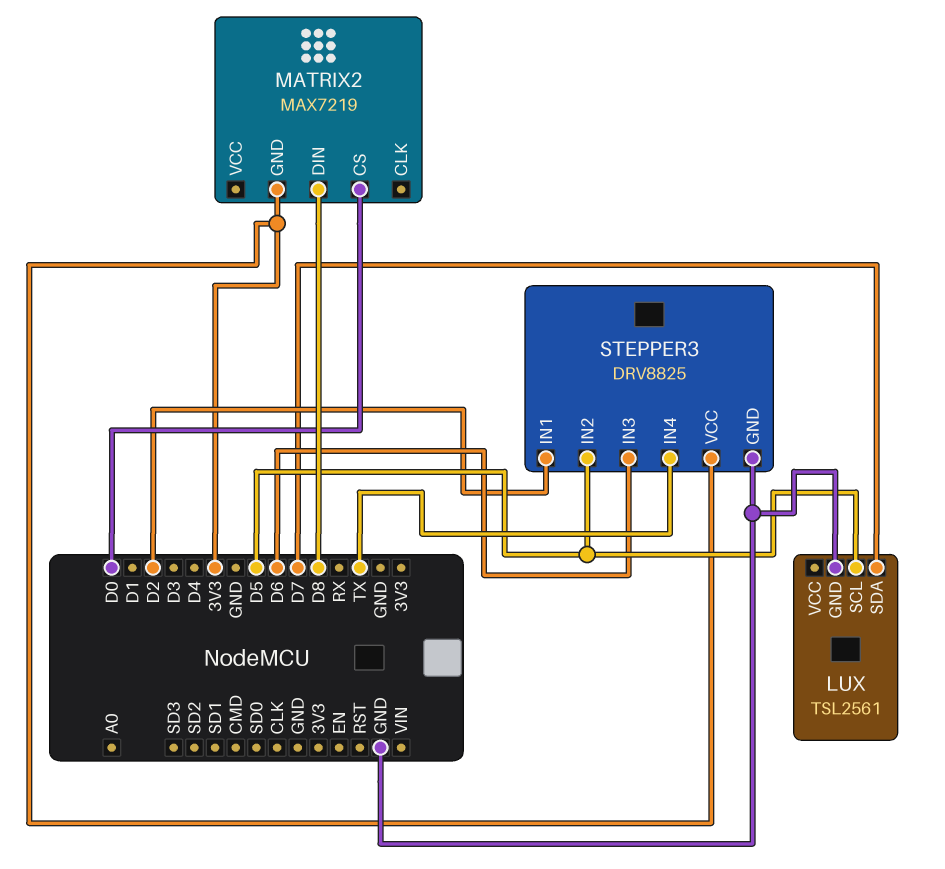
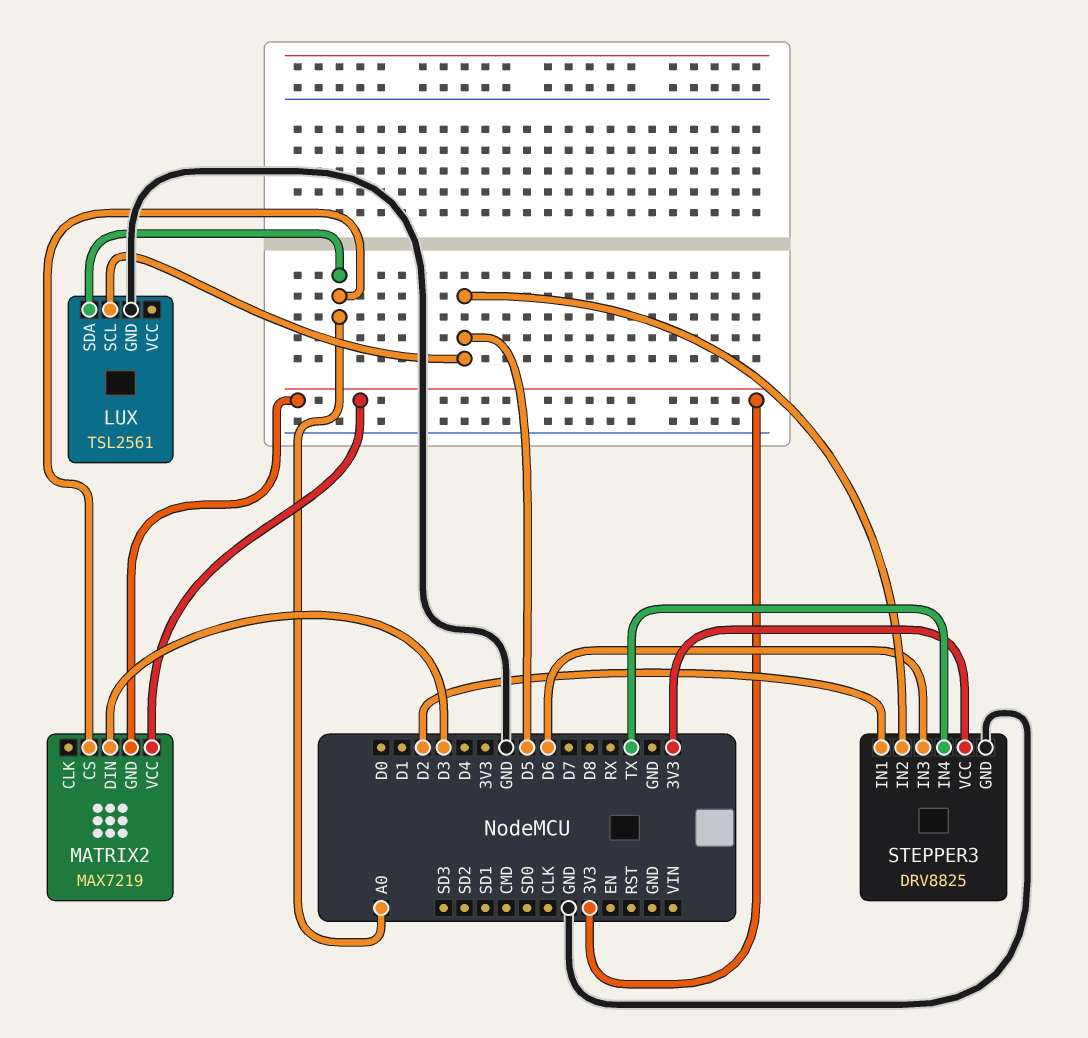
LUX pin SDA: D7 -> A0
MATRIX2 pin CS: D0 -> A0
MATRIX2 pin DIN: D8 -> D3
MATRIX2 pin VCC: none -> 3V3

